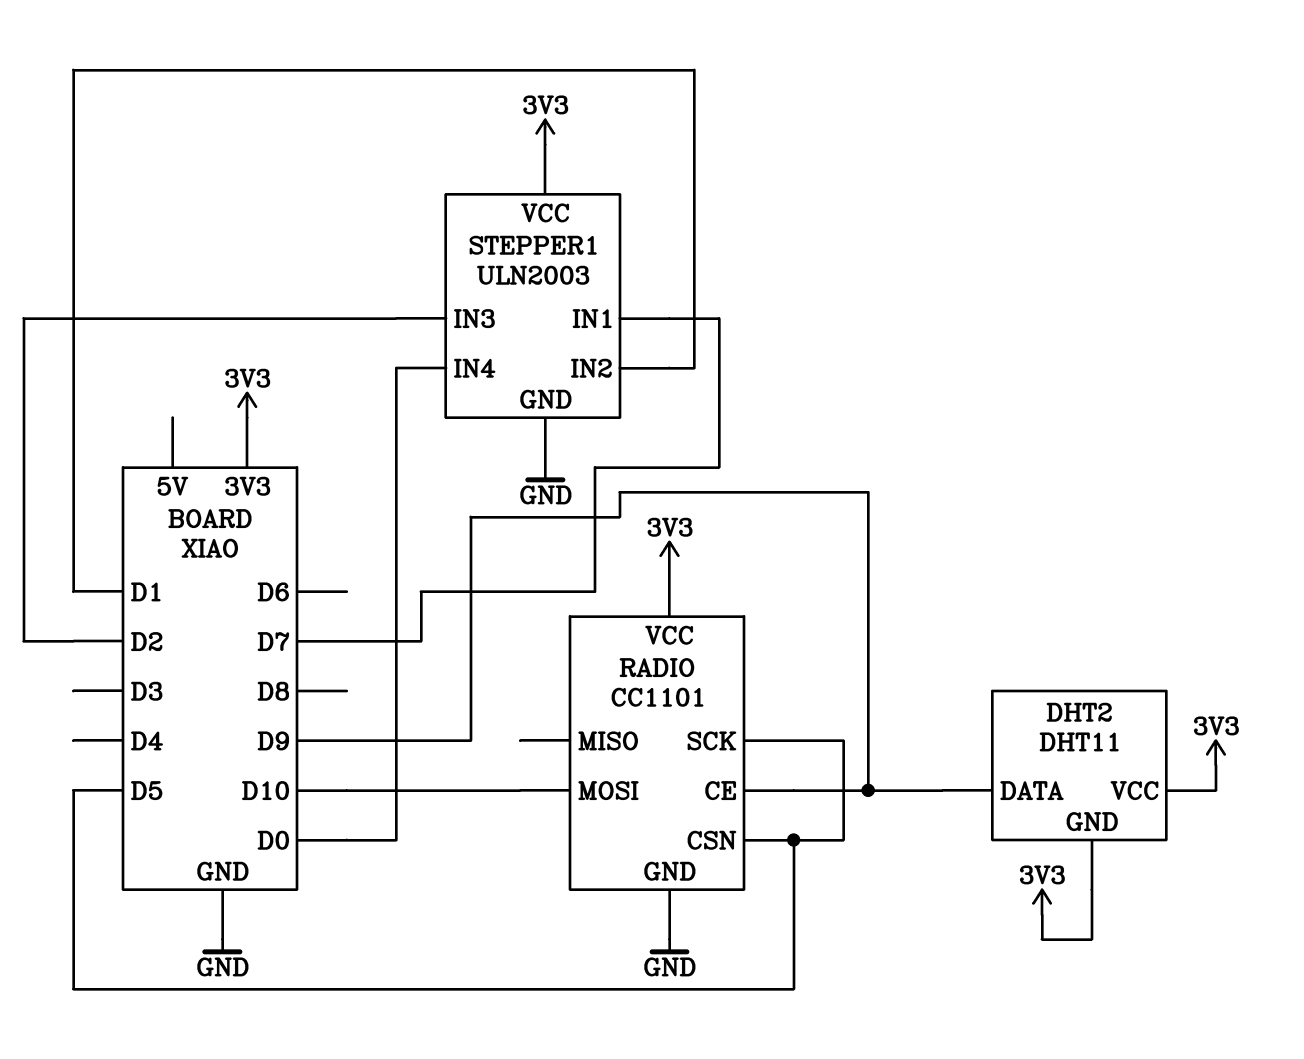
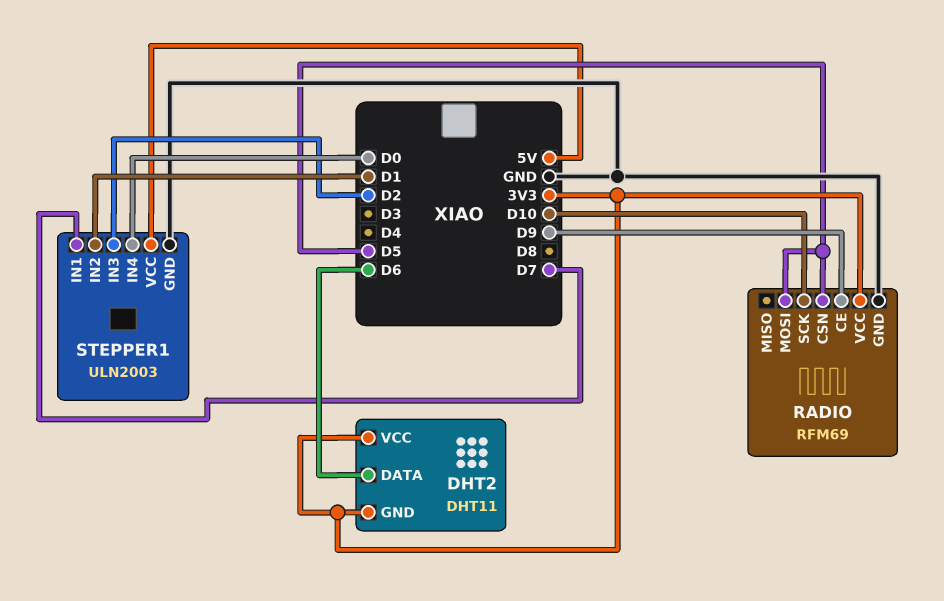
DHT2 pin DATA: D9 -> D6
RADIO: CC1101 -> RFM69
RADIO pin MOSI: D10 -> D5
RADIO pin SCK: D5 -> D10
STEPPER1 pin VCC: 3V3 -> 5V

